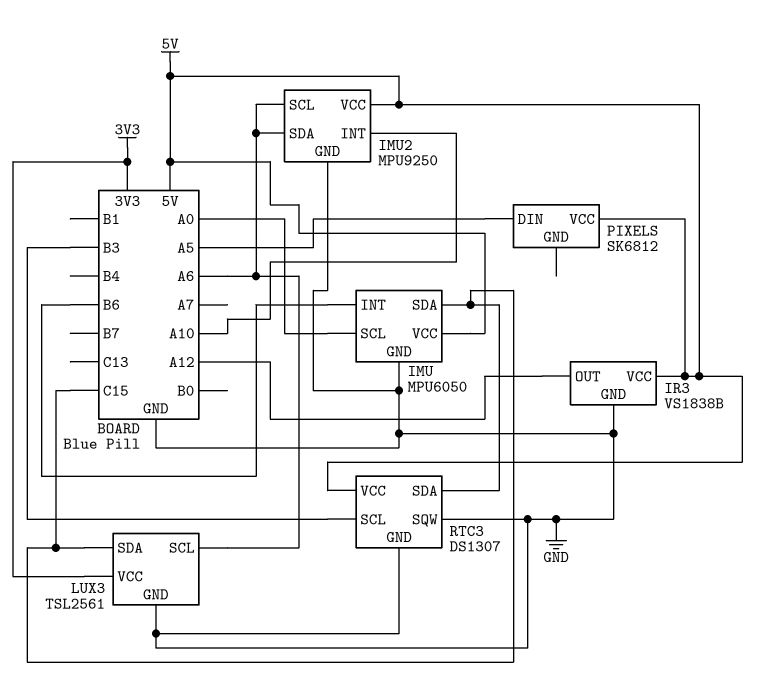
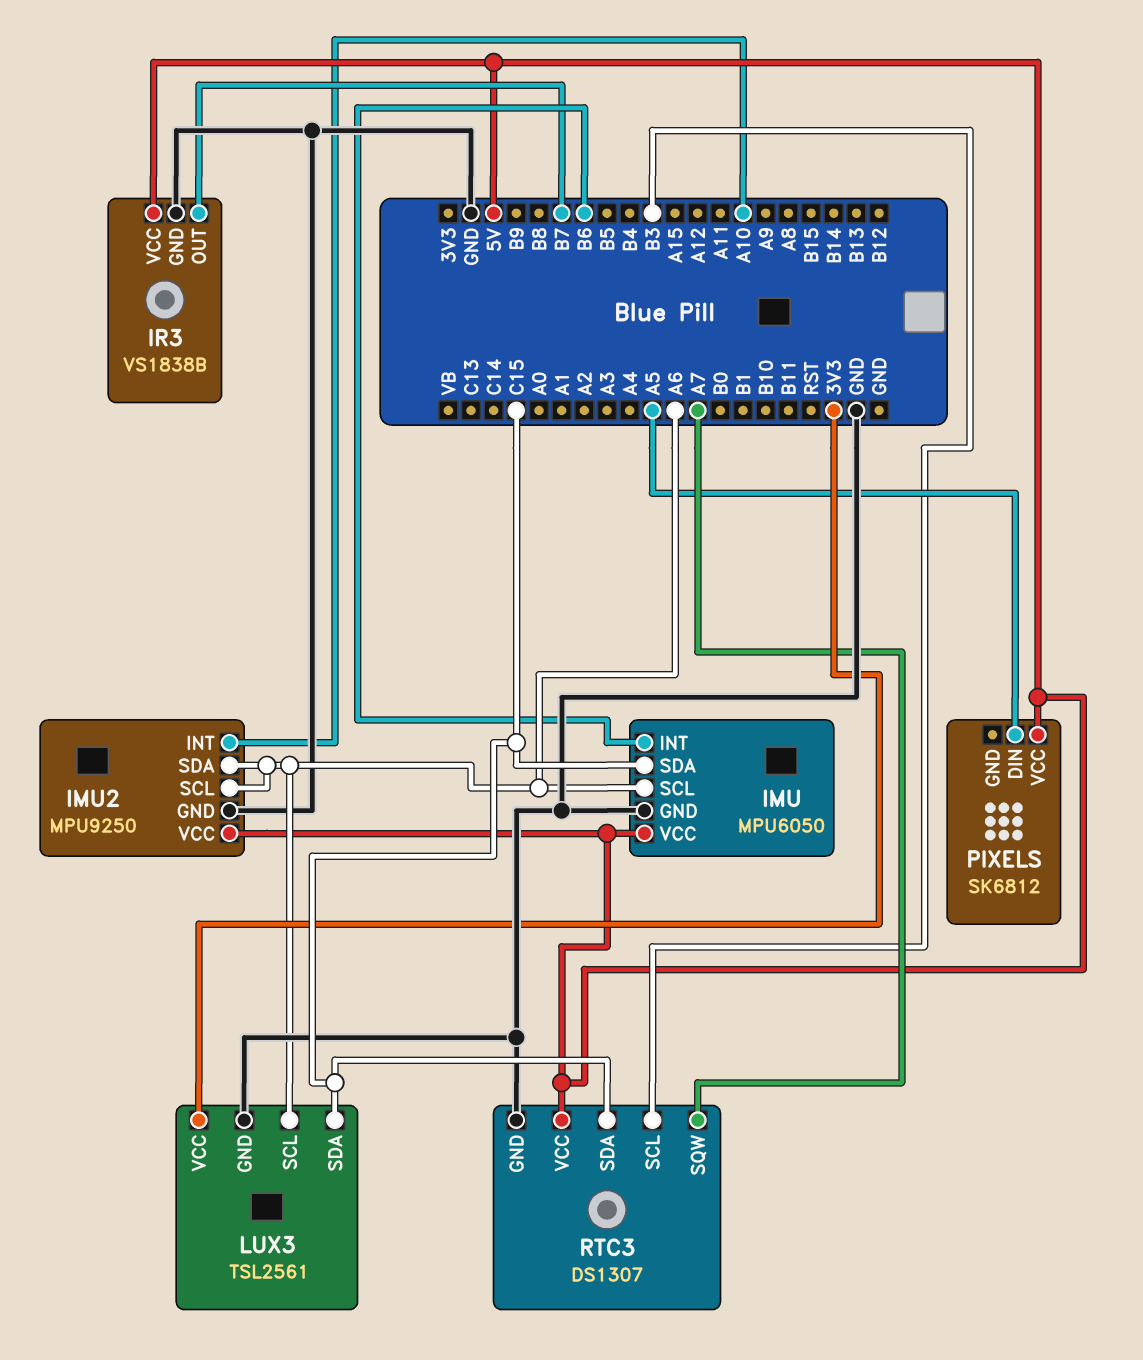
IMU pin SCL: A0 -> A6
IR3 pin OUT: A12 -> B7
RTC3 pin SQW: GND -> A7

